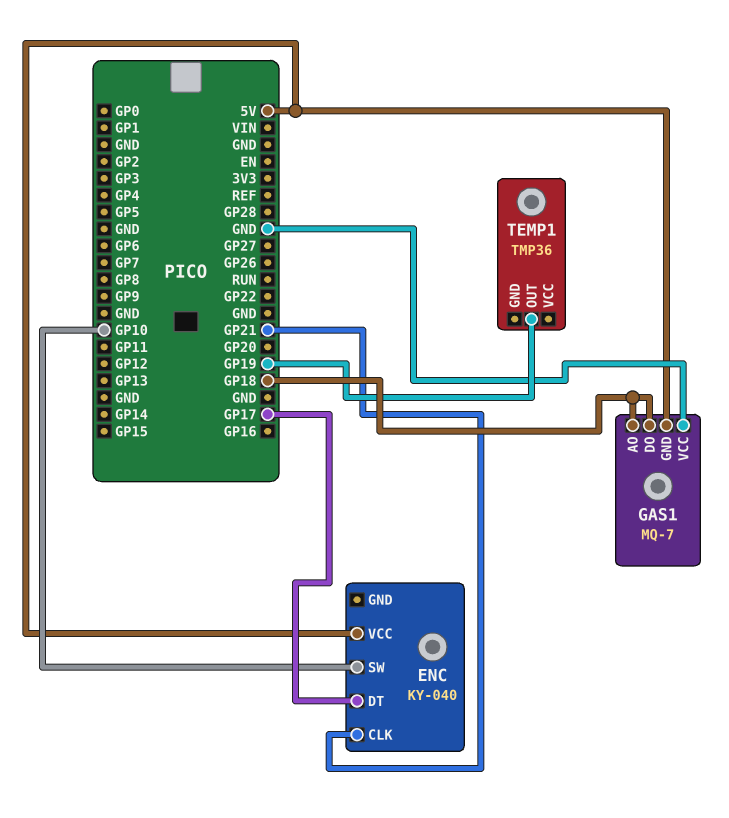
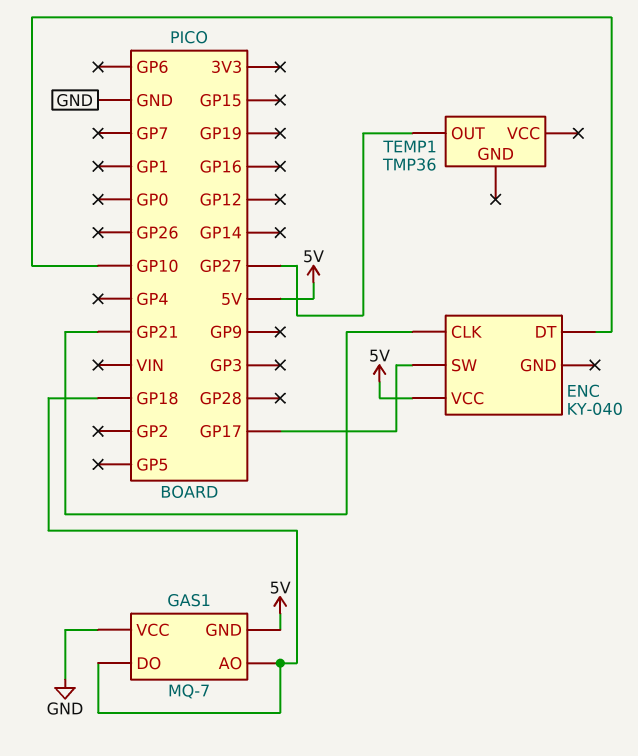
ENC pin DT: GP17 -> GP10
ENC pin SW: GP10 -> GP17
TEMP1 pin OUT: GP19 -> GP27

